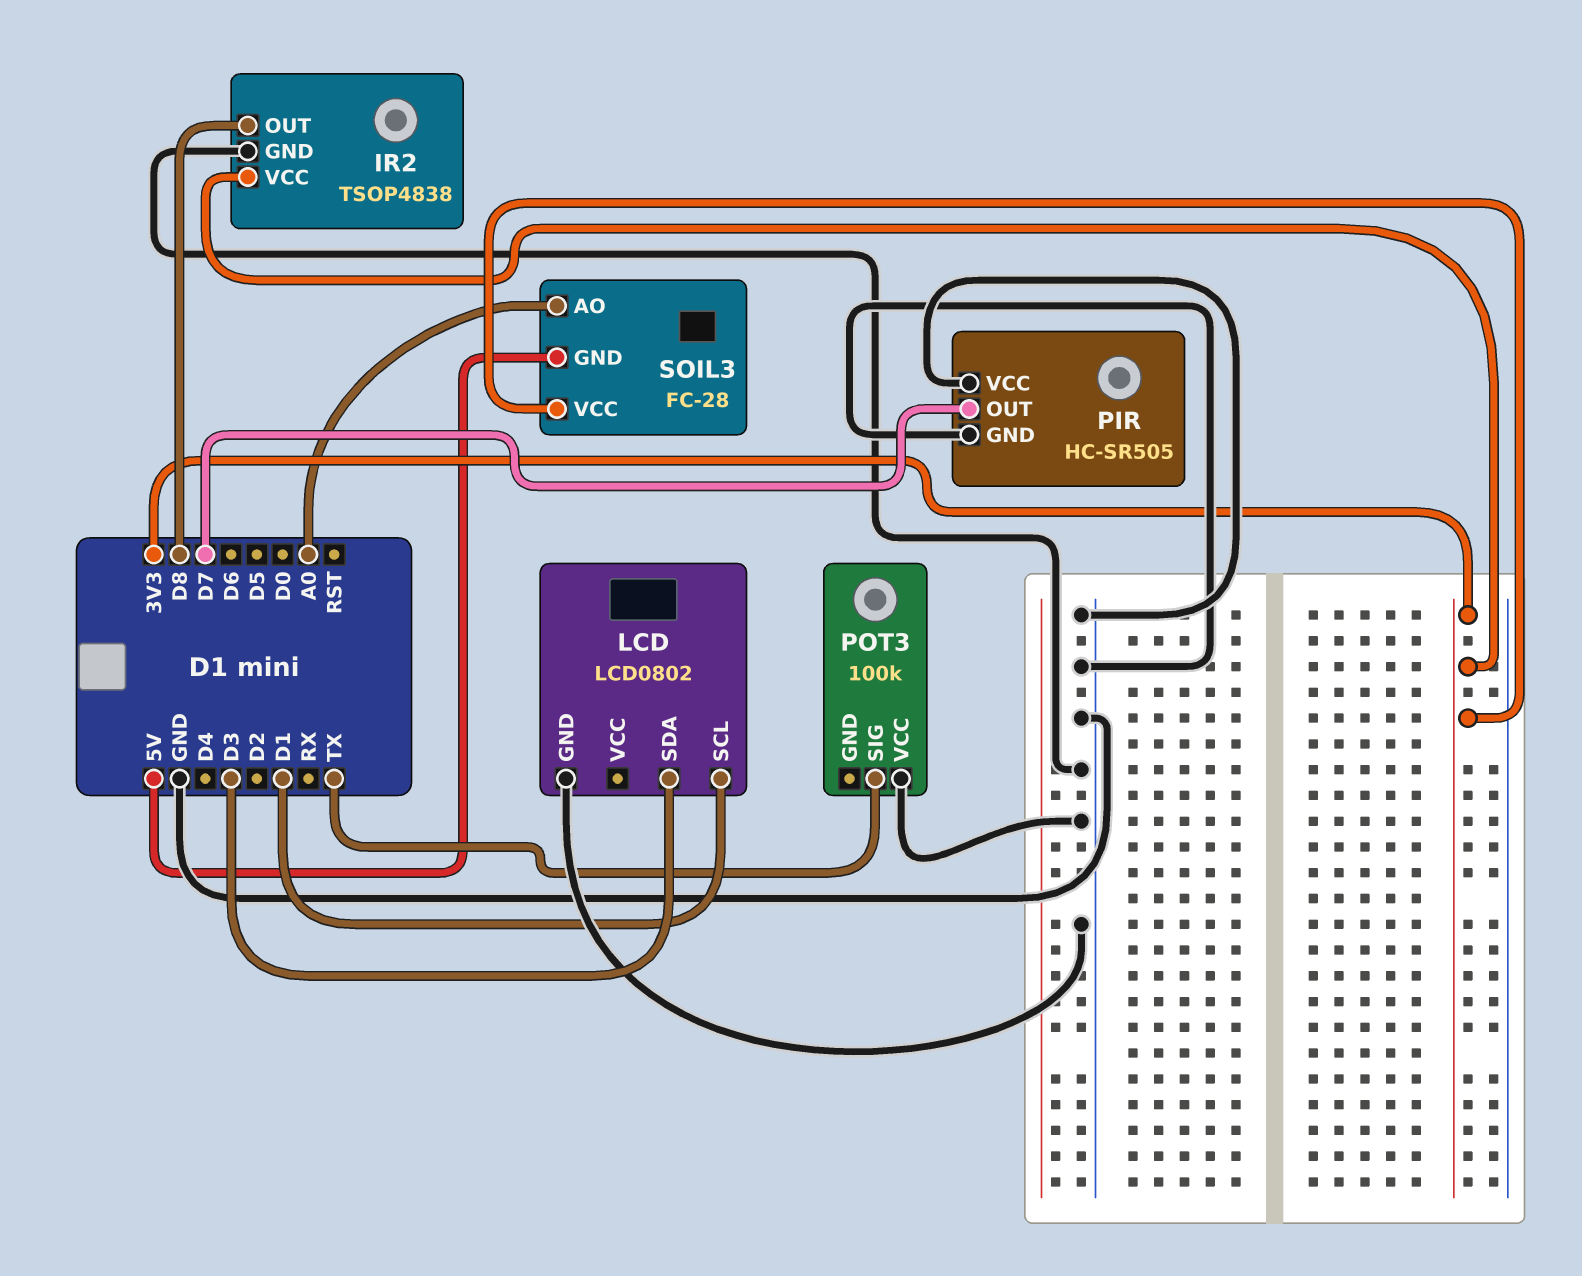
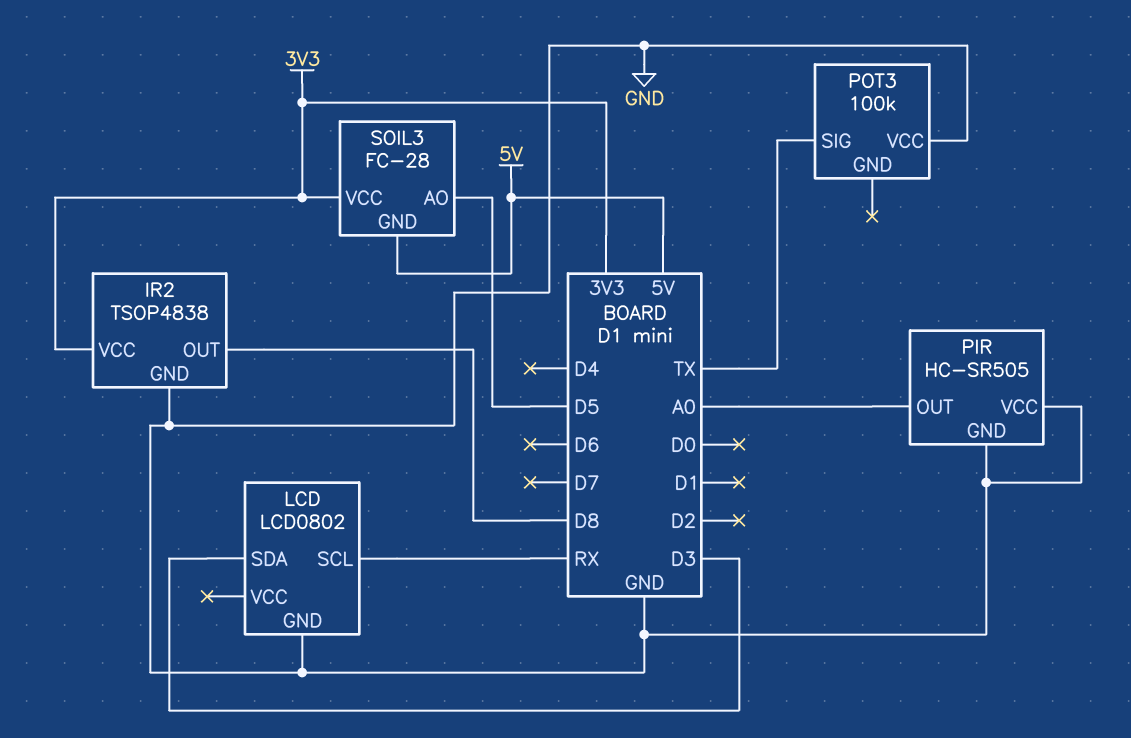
LCD pin SCL: D1 -> RX
PIR pin OUT: D7 -> A0
SOIL3 pin AO: A0 -> D5

